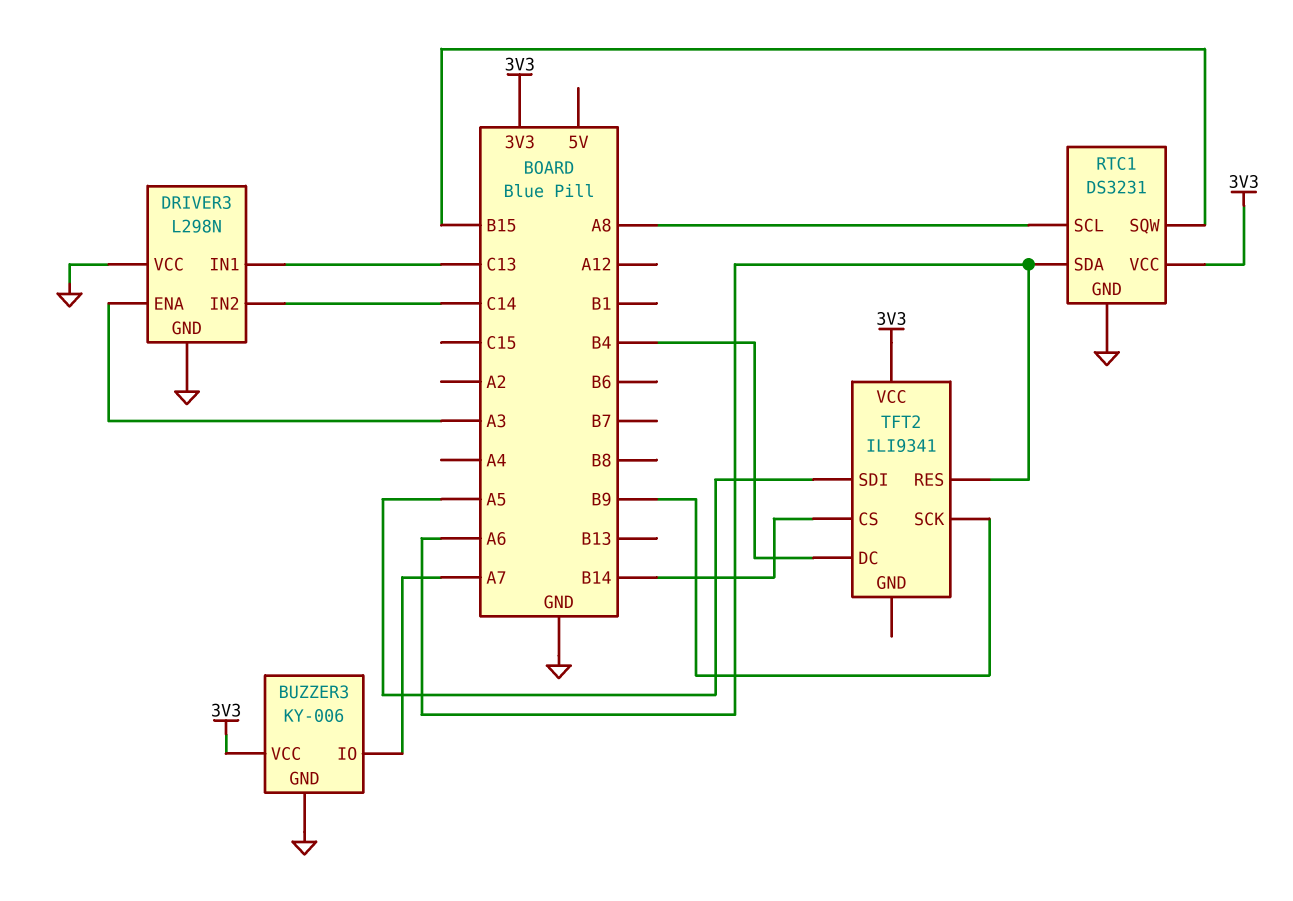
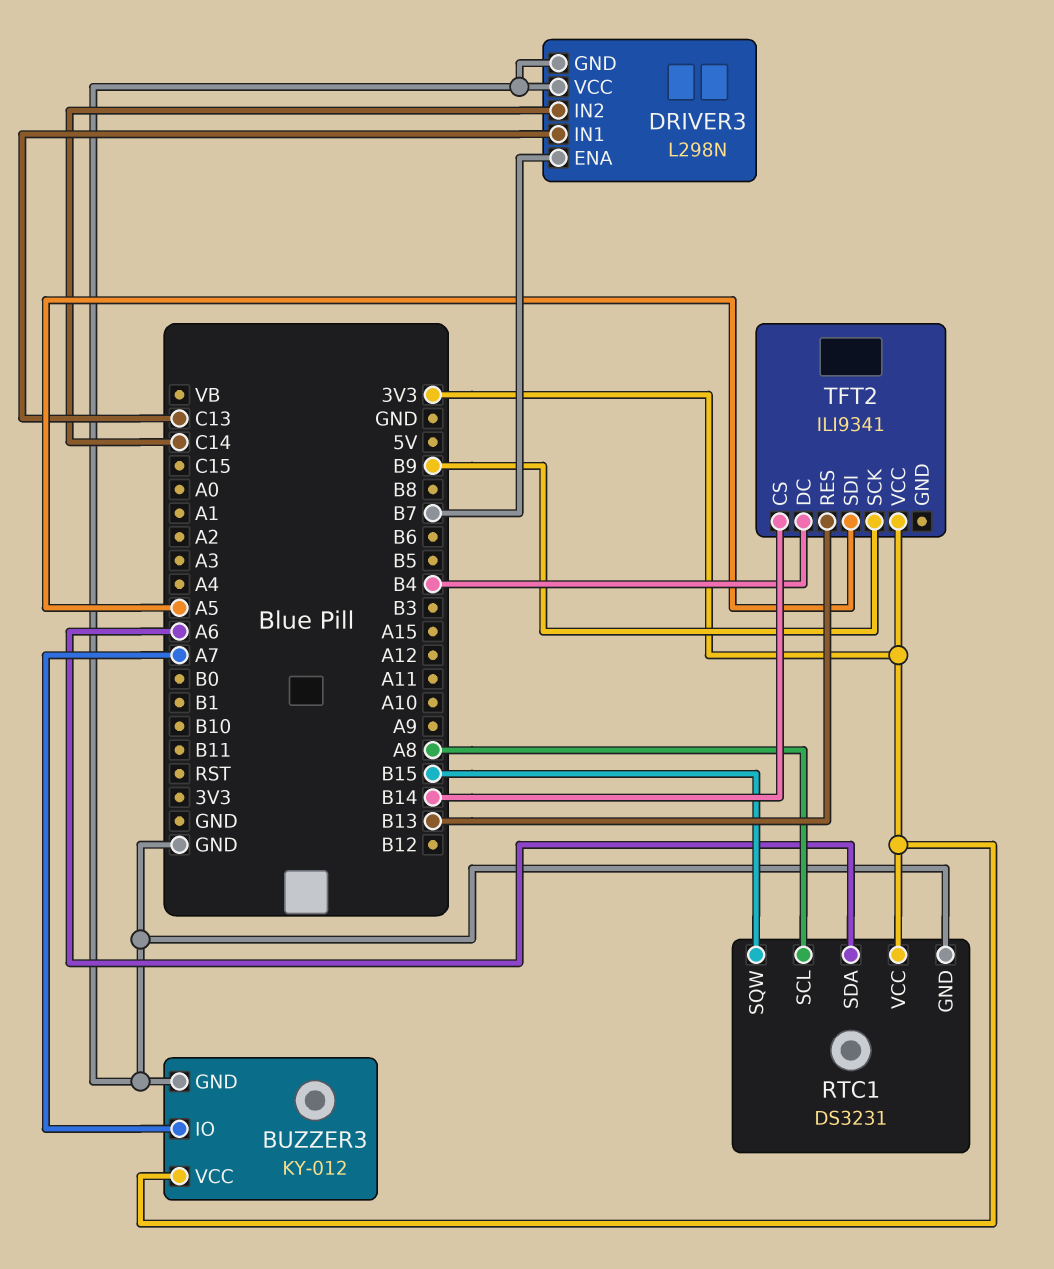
BUZZER3: KY-006 -> KY-012
DRIVER3 pin ENA: A3 -> B7
TFT2 pin RES: A6 -> B13

